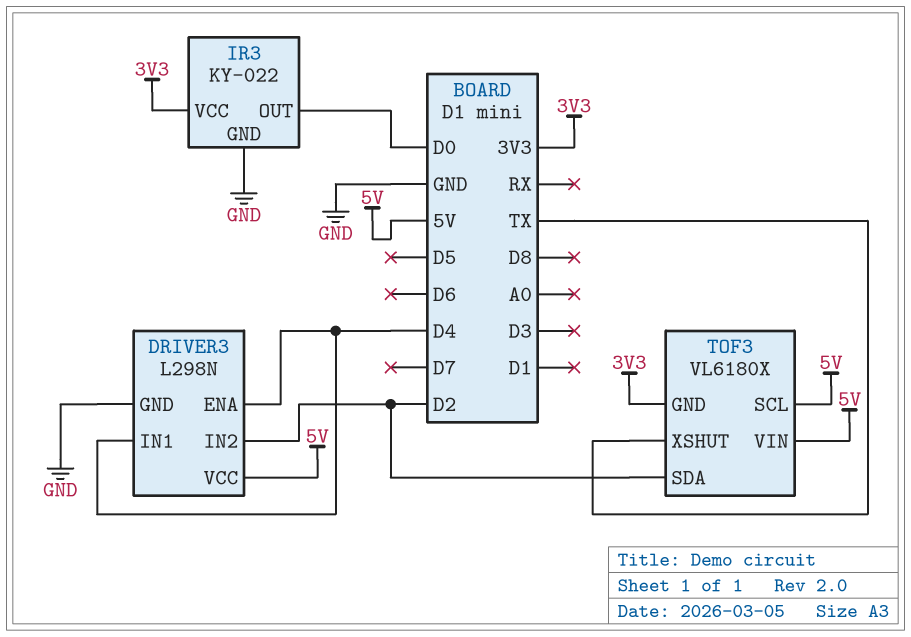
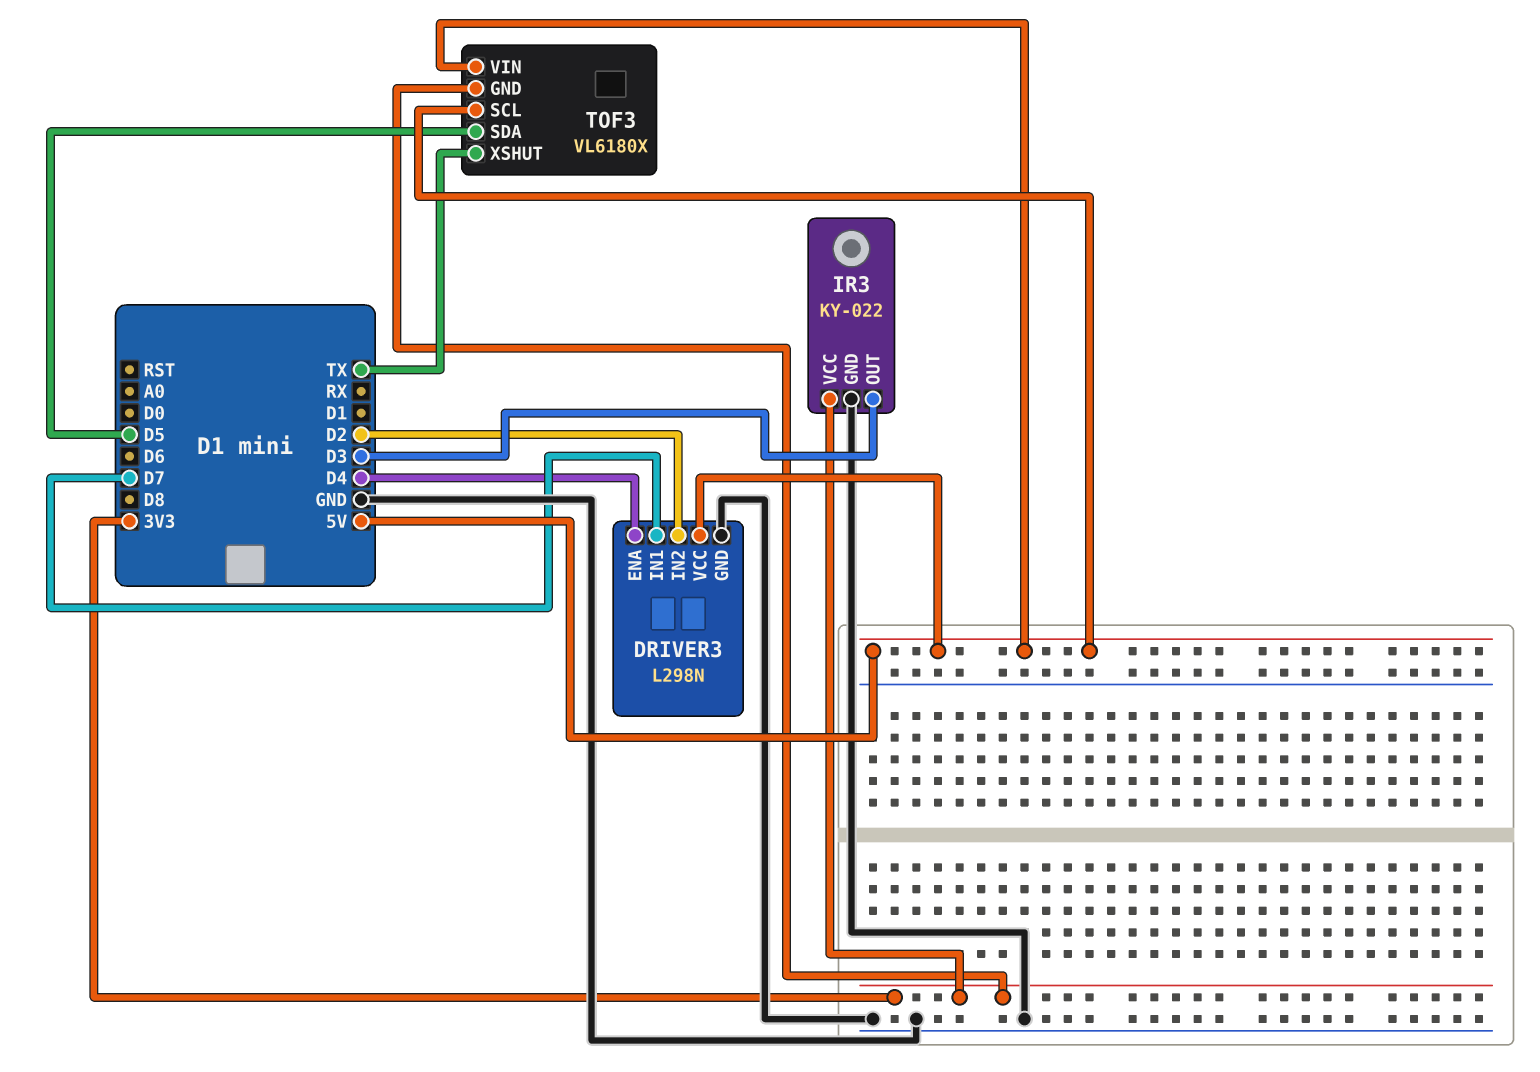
DRIVER3 pin IN1: D4 -> D7
IR3 pin OUT: D0 -> D3
TOF3 pin SDA: D2 -> D5

